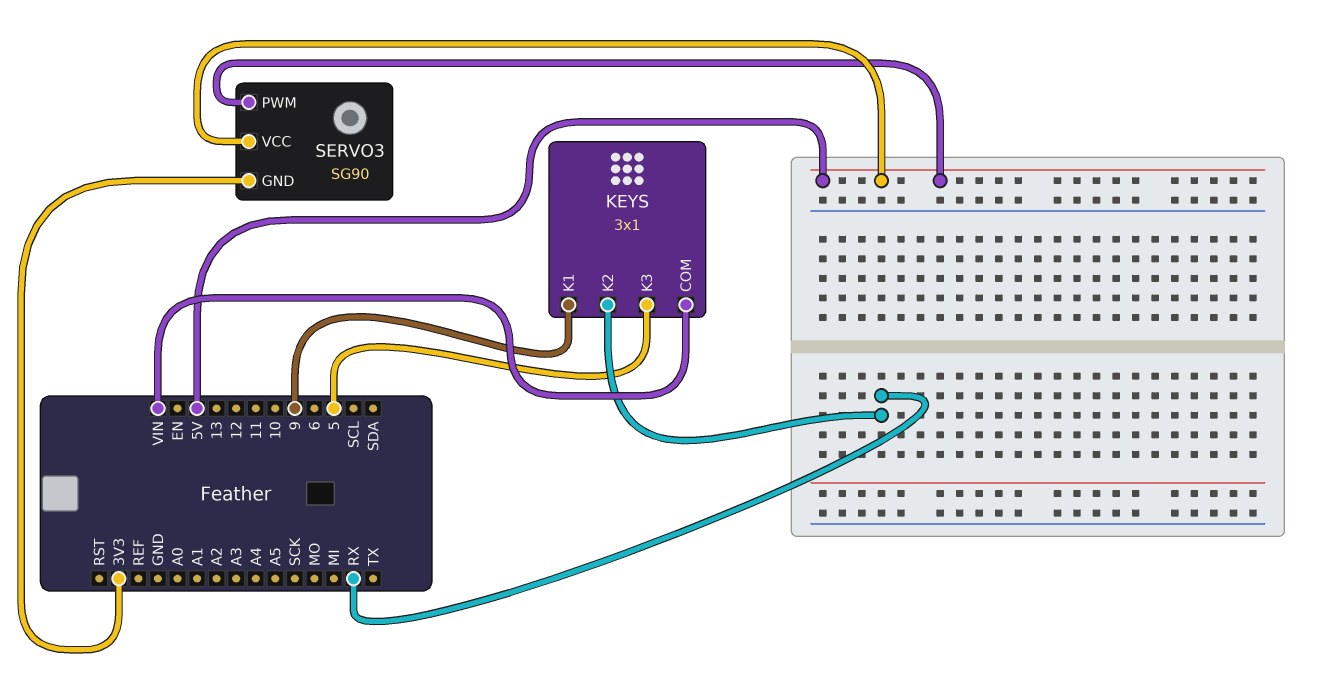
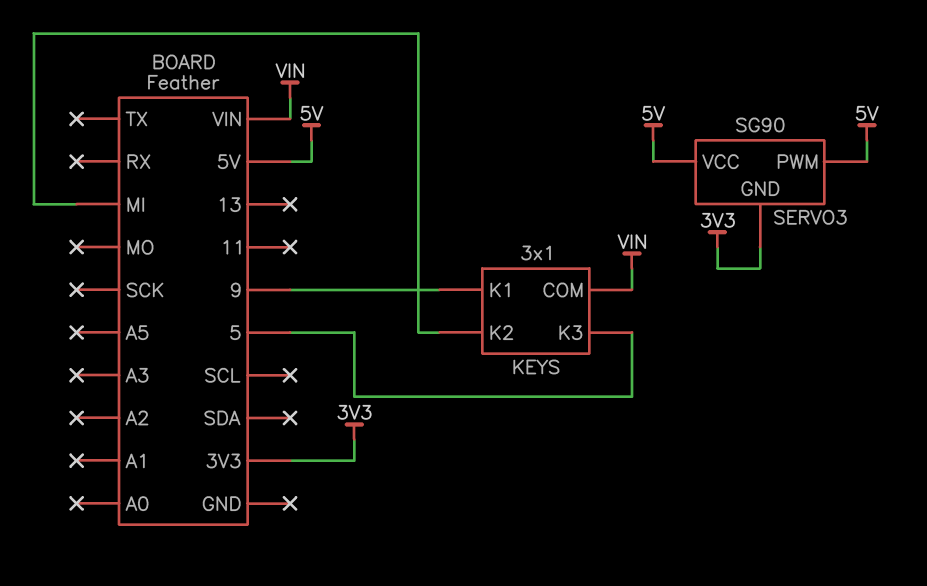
KEYS pin K2: RX -> MI

